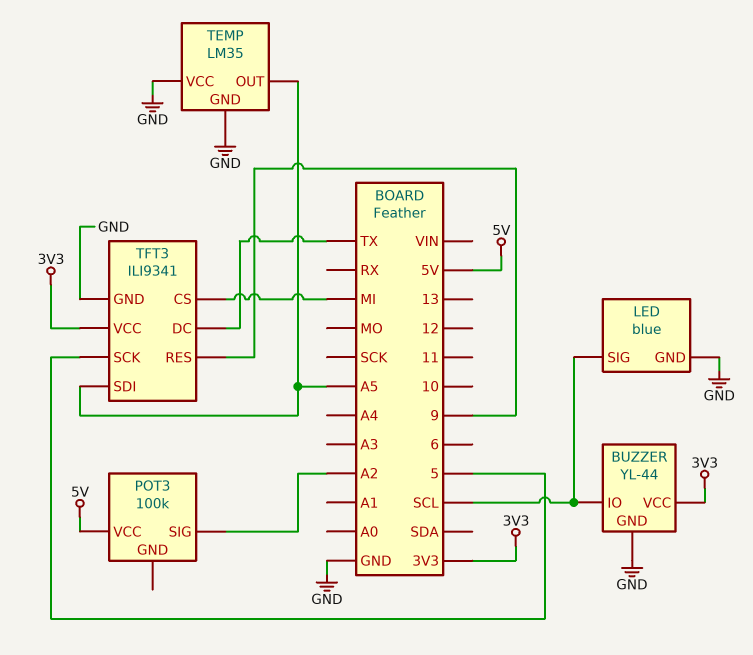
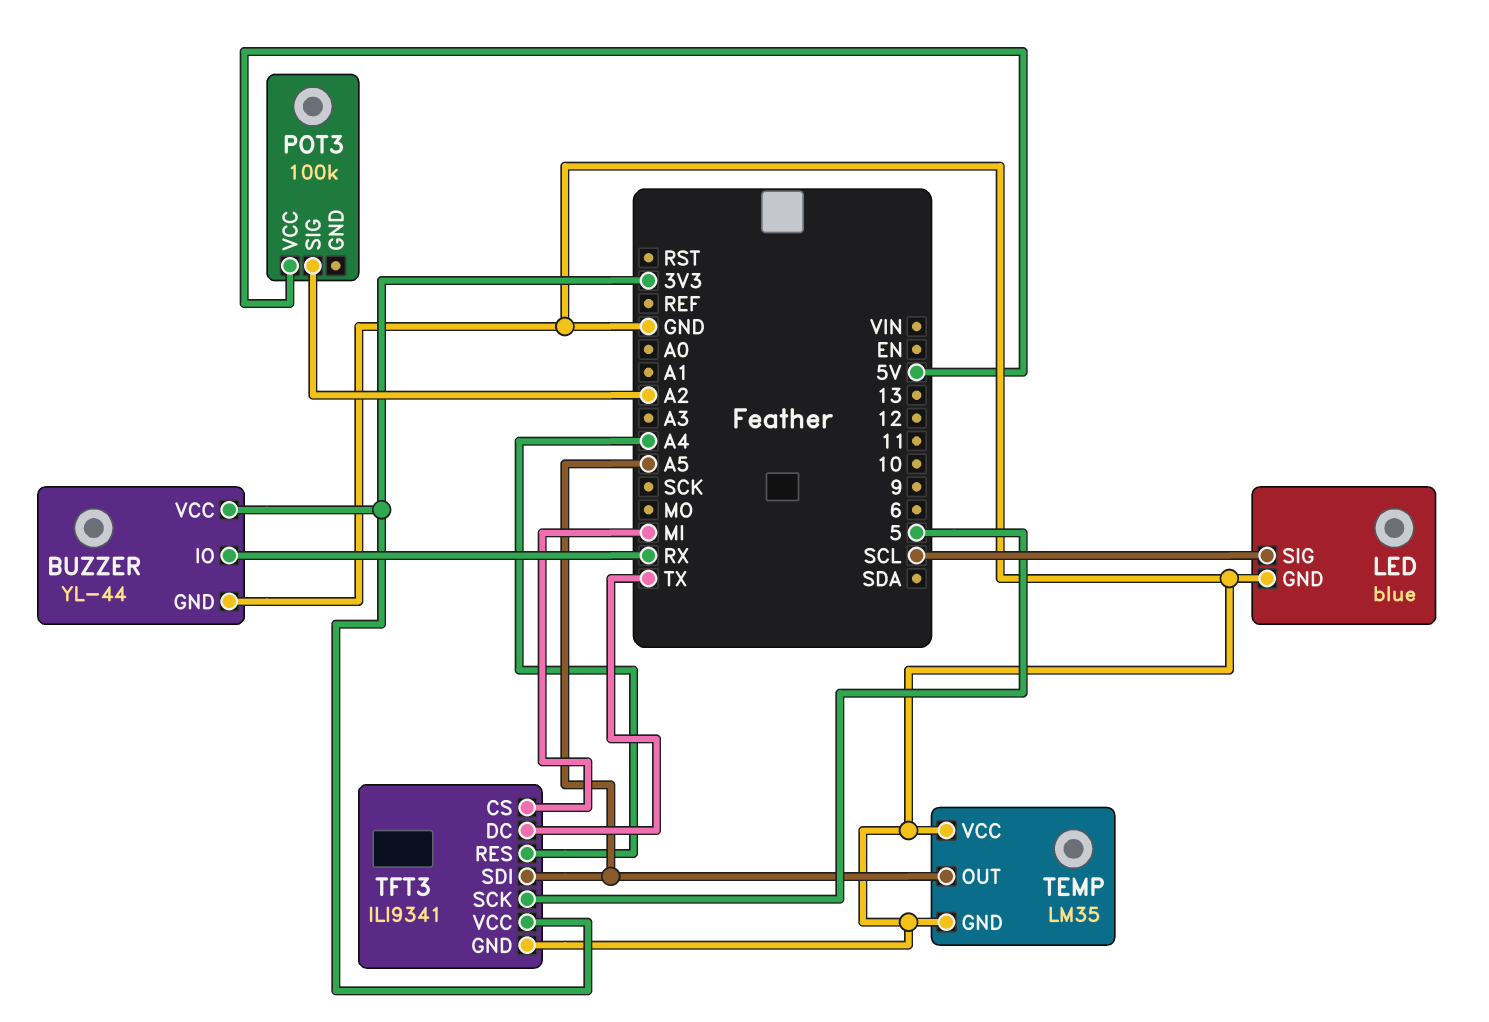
BUZZER pin IO: SCL -> RX
TFT3 pin RES: 9 -> A4

